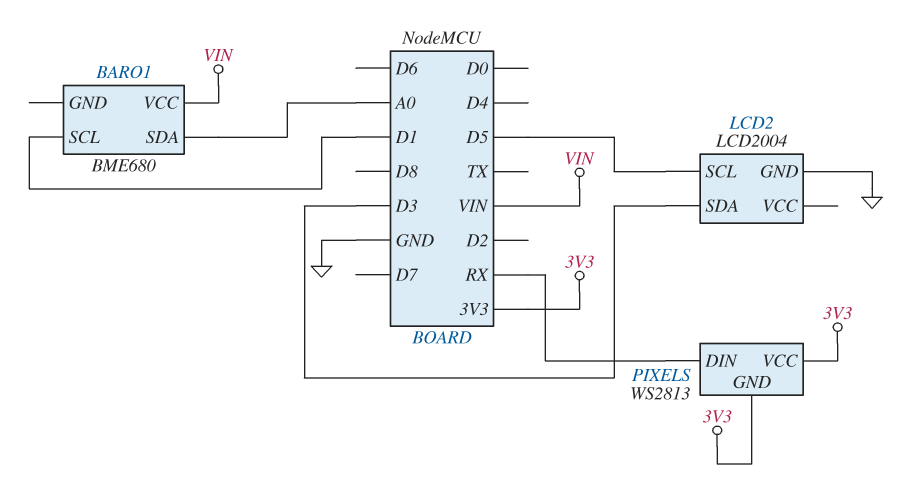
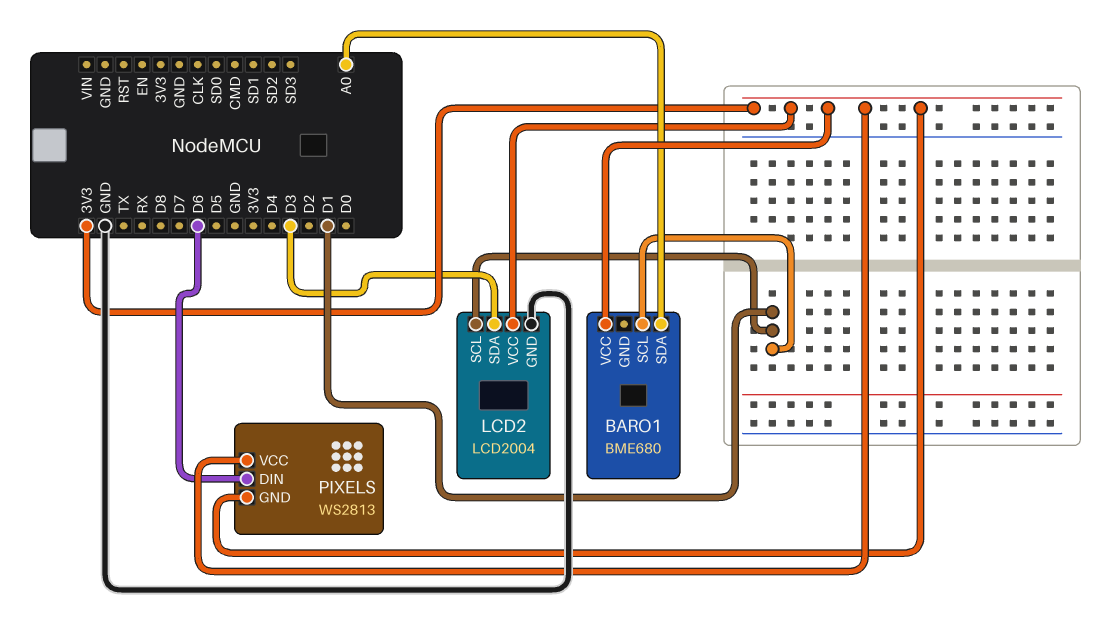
BARO1 pin VCC: VIN -> 3V3
LCD2 pin SCL: D5 -> D1
LCD2 pin VCC: none -> 3V3
PIXELS pin DIN: RX -> D6

